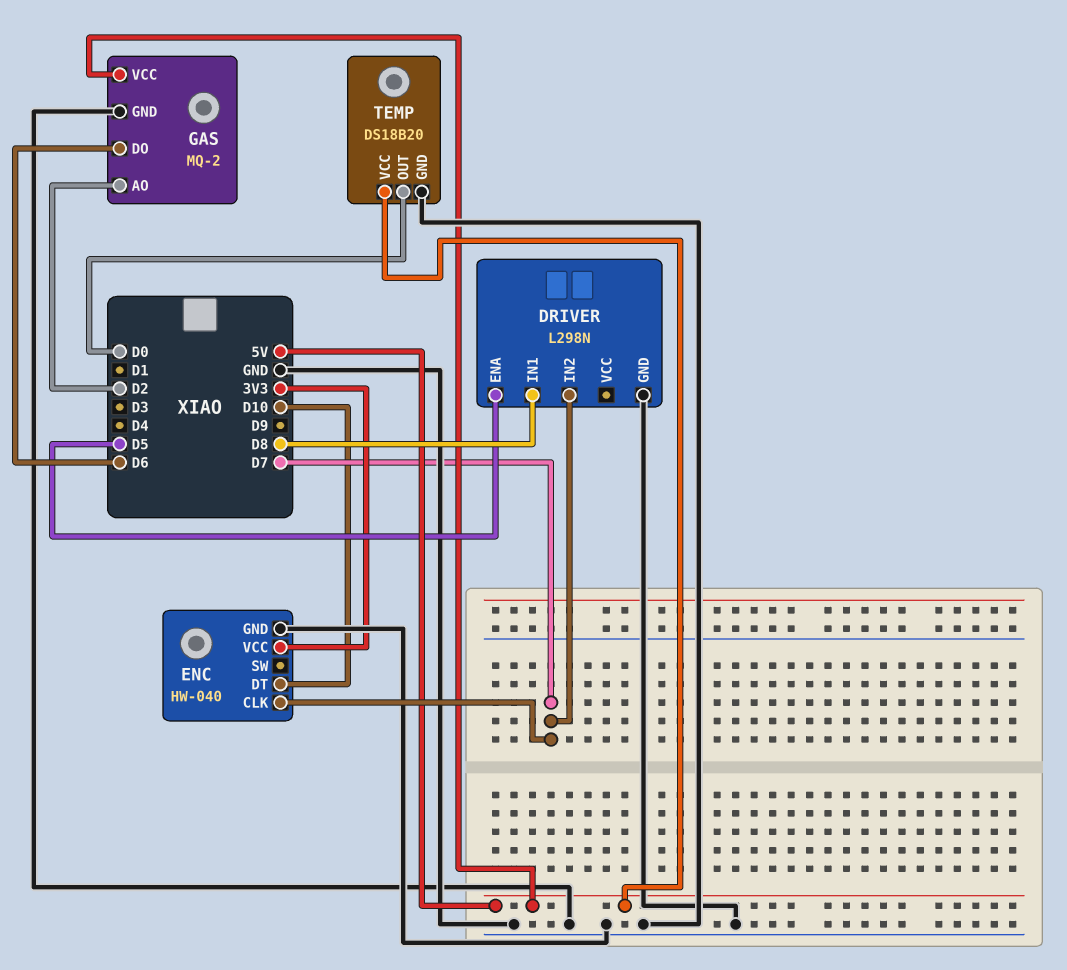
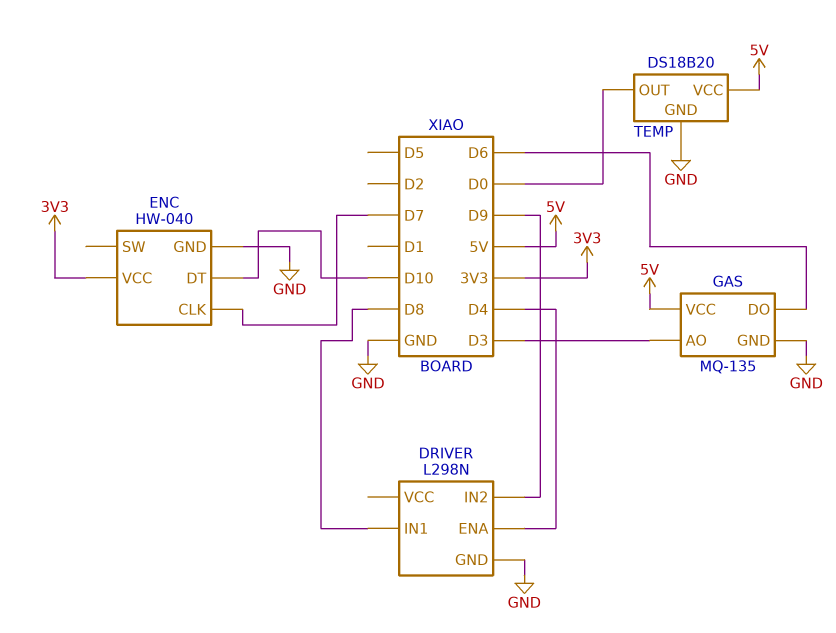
DRIVER pin ENA: D5 -> D4
DRIVER pin IN2: D7 -> D9
GAS: MQ-2 -> MQ-135
GAS pin AO: D2 -> D3

